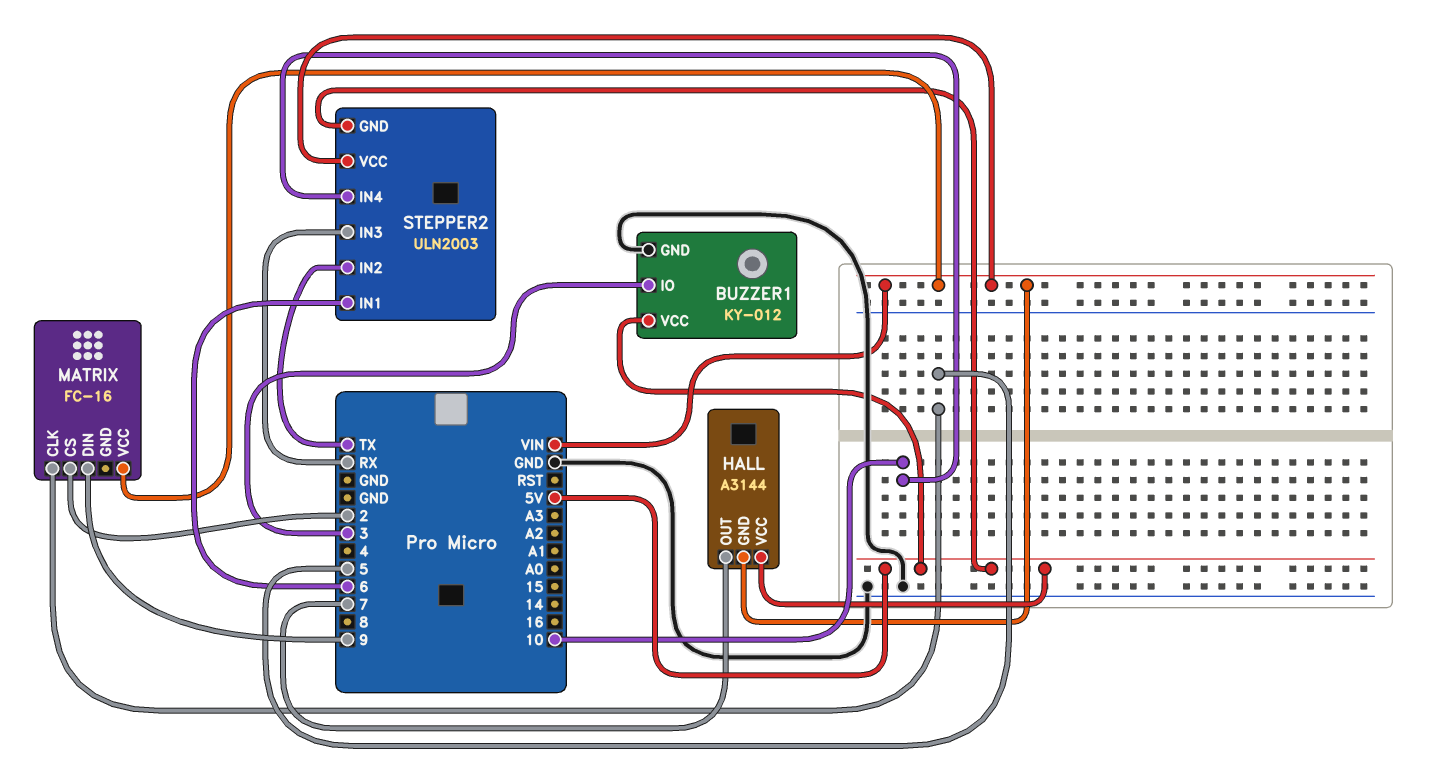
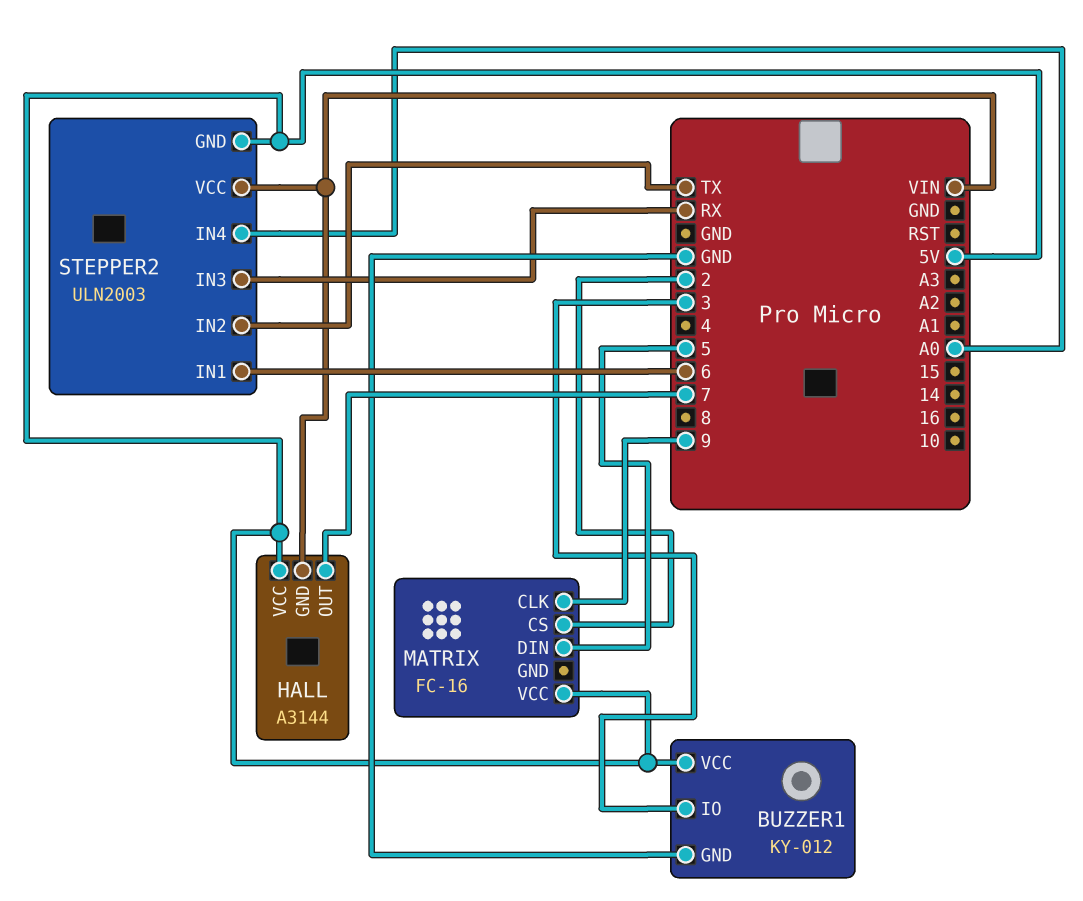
MATRIX pin CLK: 5 -> 9
MATRIX pin DIN: 9 -> 5
MATRIX pin VCC: VIN -> 5V
STEPPER2 pin IN4: 10 -> A0

